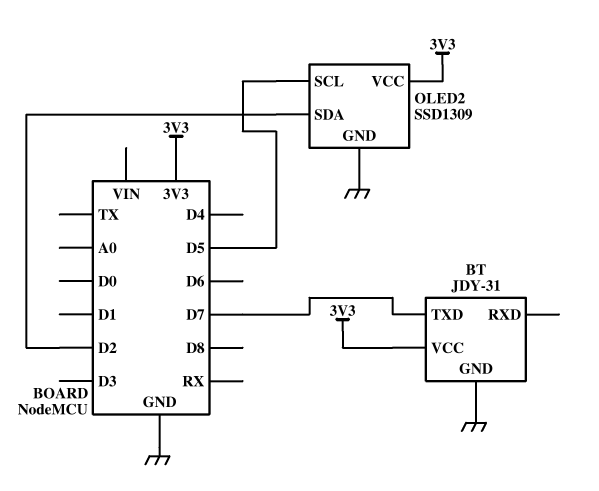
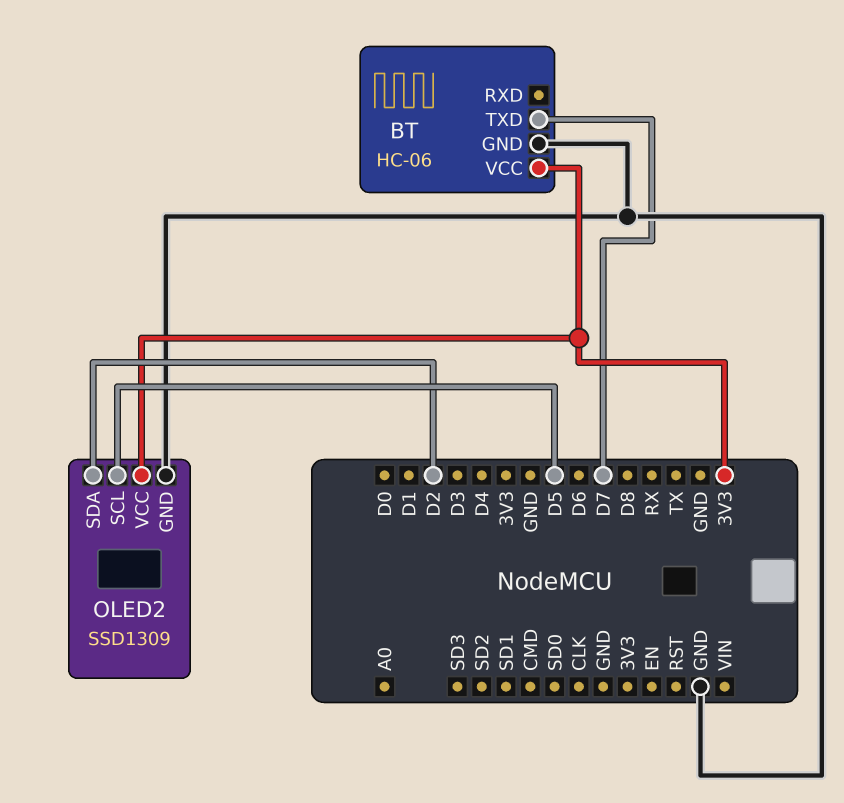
BT: JDY-31 -> HC-06

